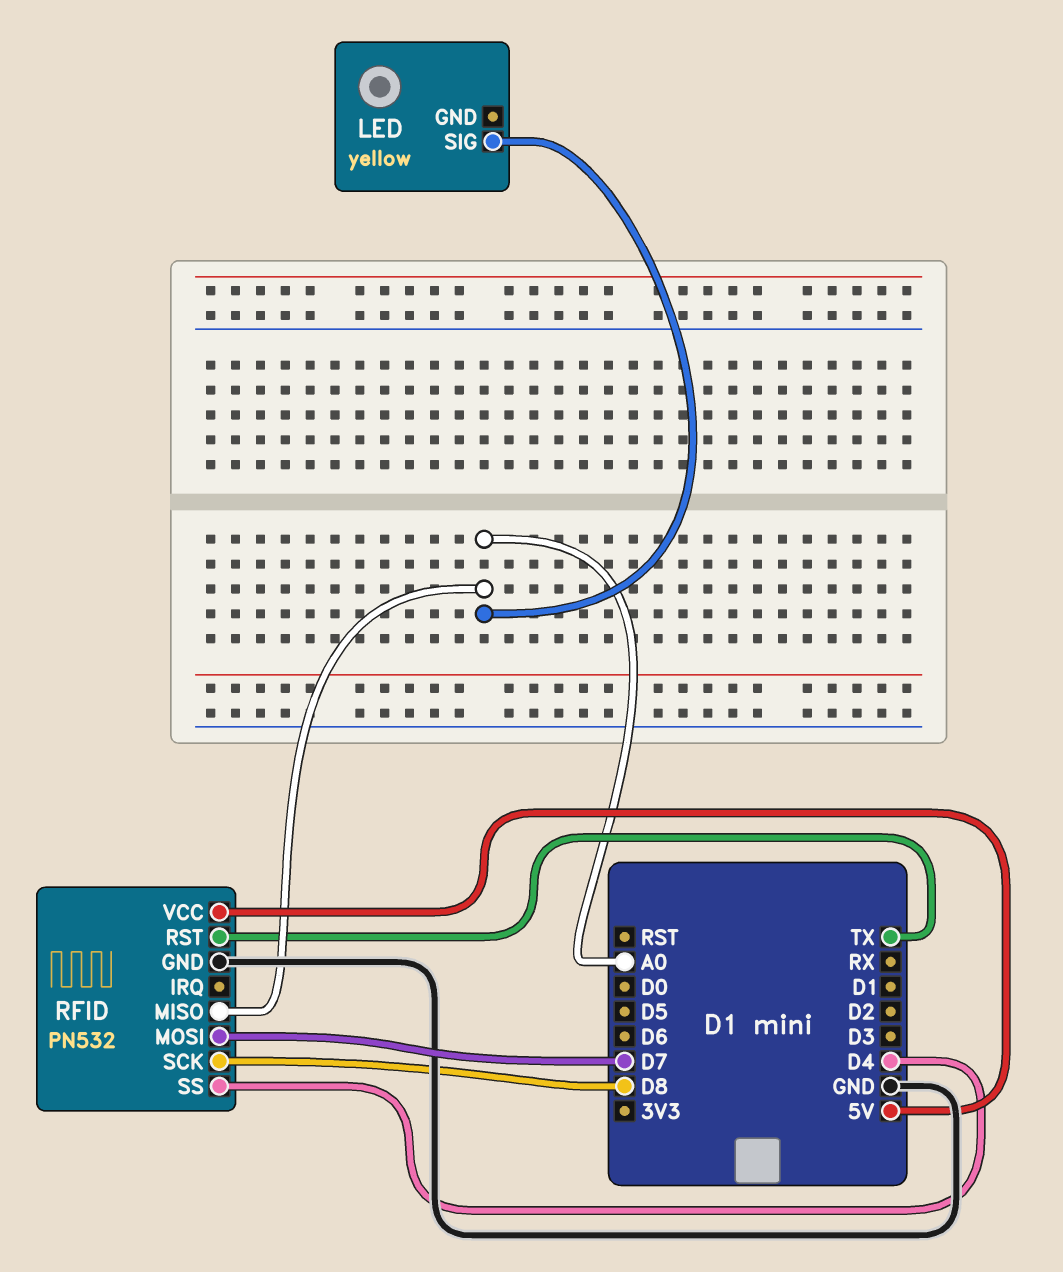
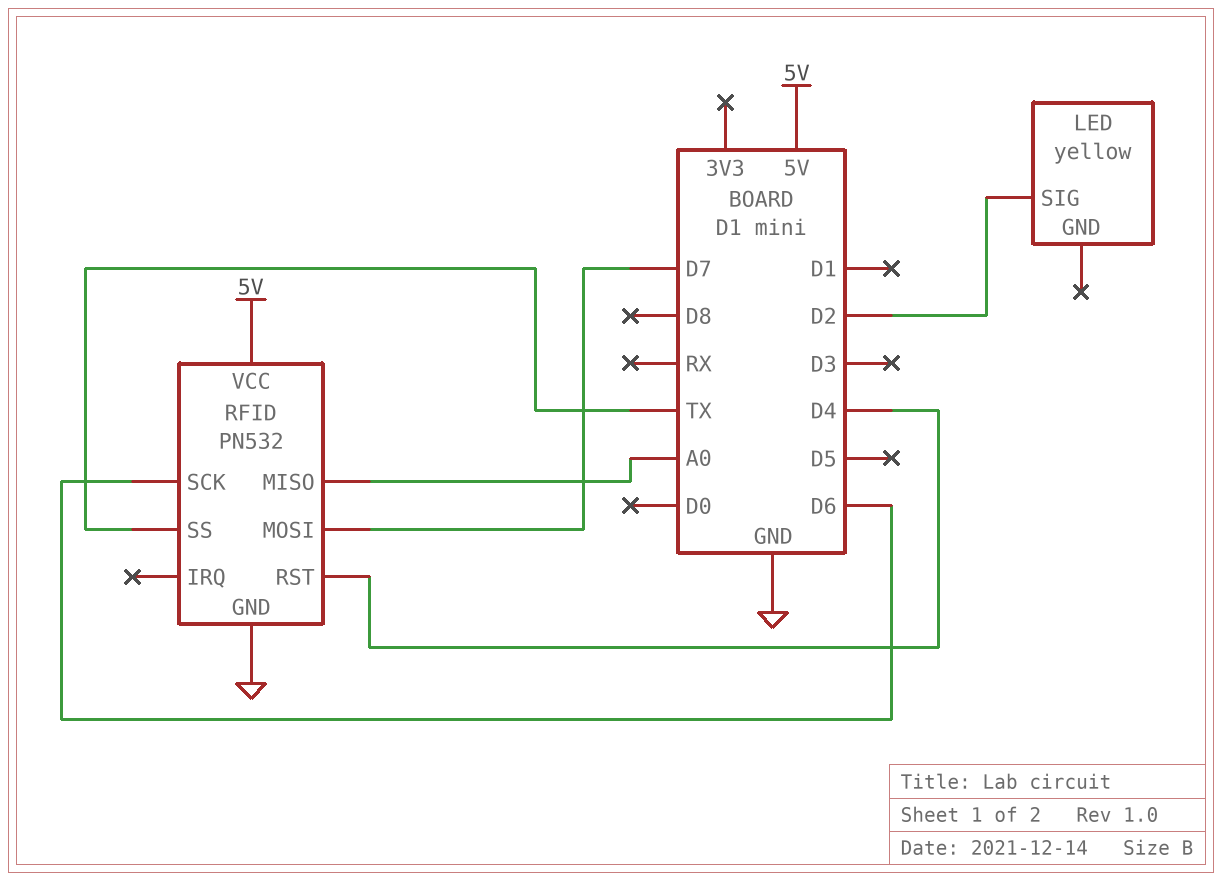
LED pin SIG: A0 -> D2
RFID pin RST: TX -> D4
RFID pin SCK: D8 -> D6
RFID pin SS: D4 -> TX

